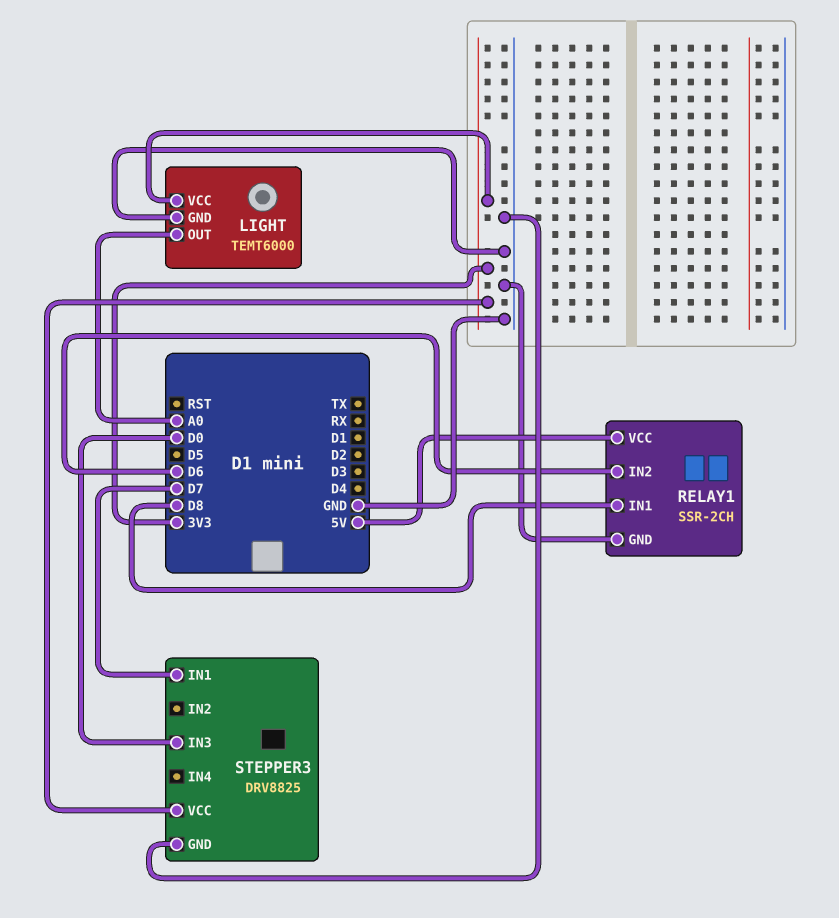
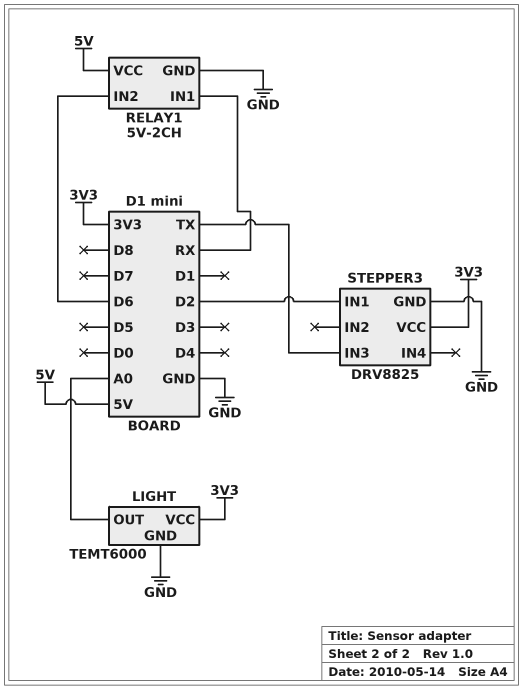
RELAY1: SSR-2CH -> 5V-2CH
RELAY1 pin IN1: D8 -> RX
STEPPER3 pin IN1: D7 -> D2
STEPPER3 pin IN3: D0 -> TX

